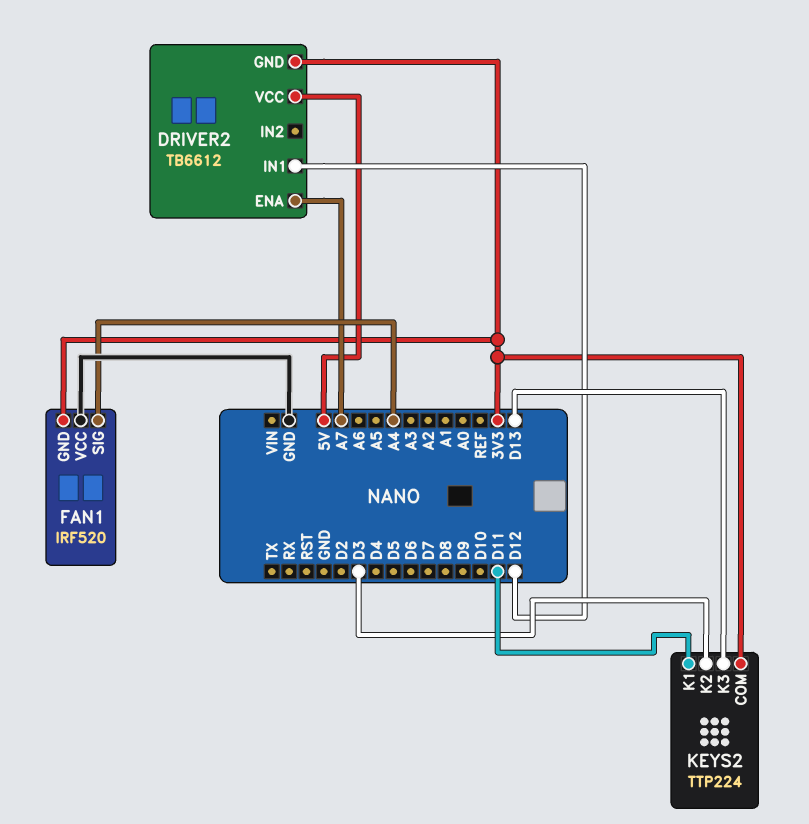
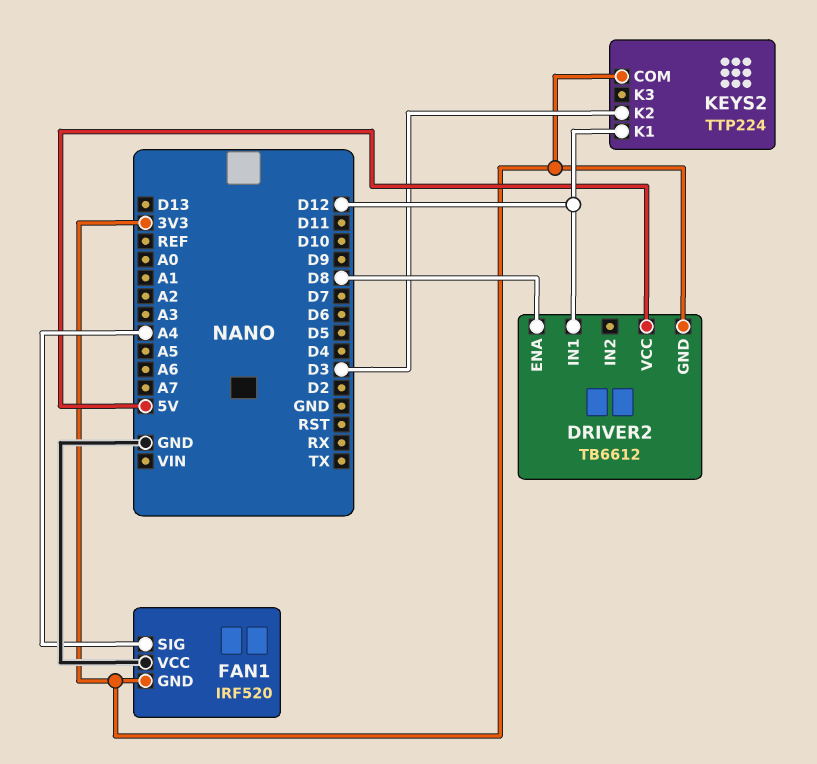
DRIVER2 pin ENA: A7 -> D8
KEYS2 pin K1: D11 -> D12
KEYS2 pin K3: D13 -> none

